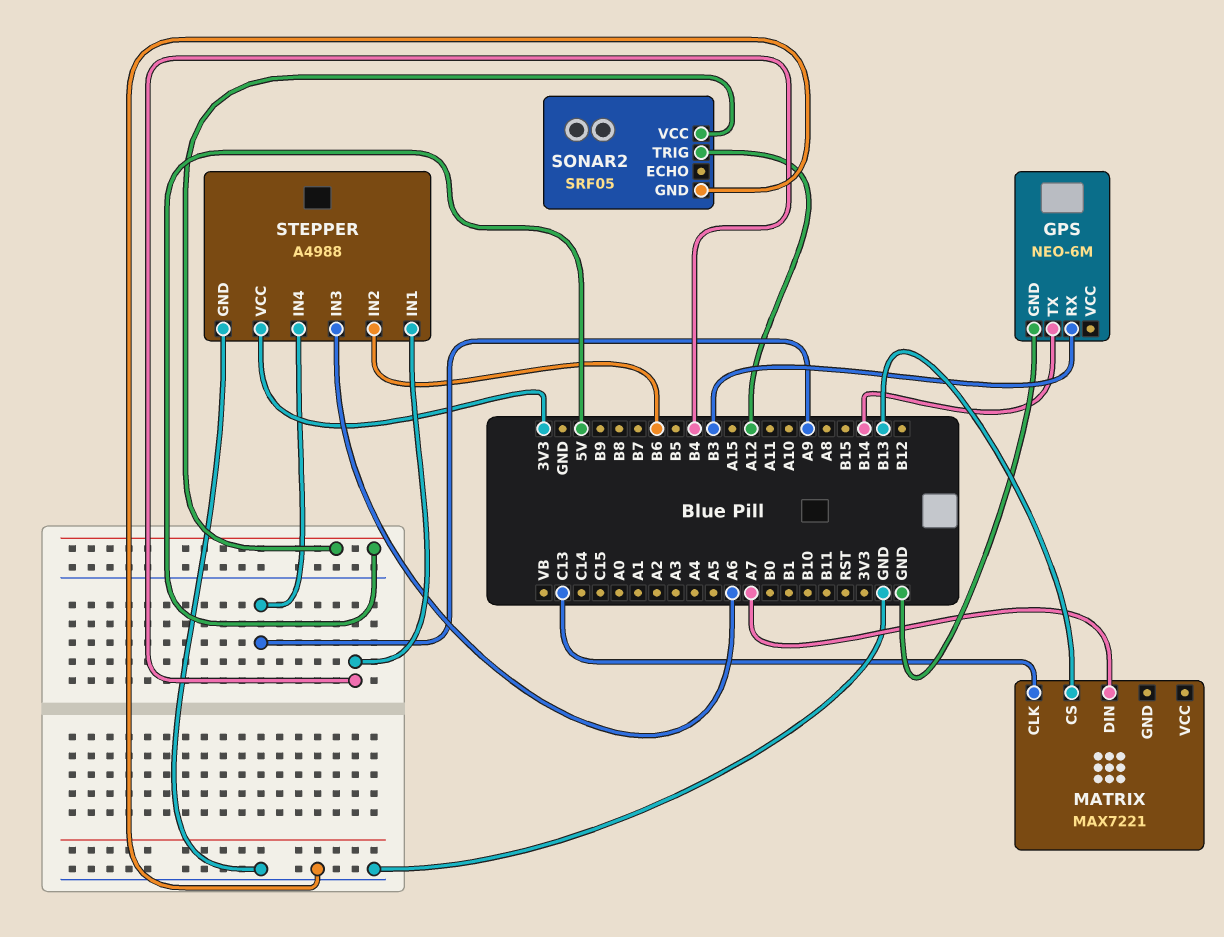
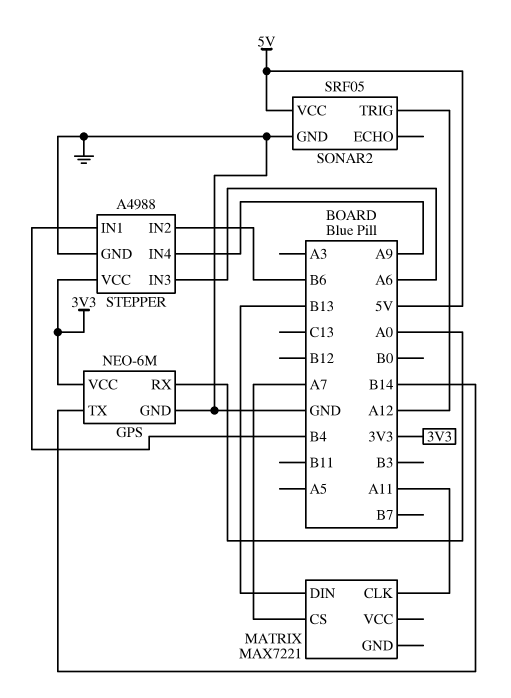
GPS pin RX: B3 -> A0
GPS pin VCC: none -> 3V3
MATRIX pin CLK: C13 -> A11
MATRIX pin CS: B13 -> A7
MATRIX pin DIN: A7 -> B13

